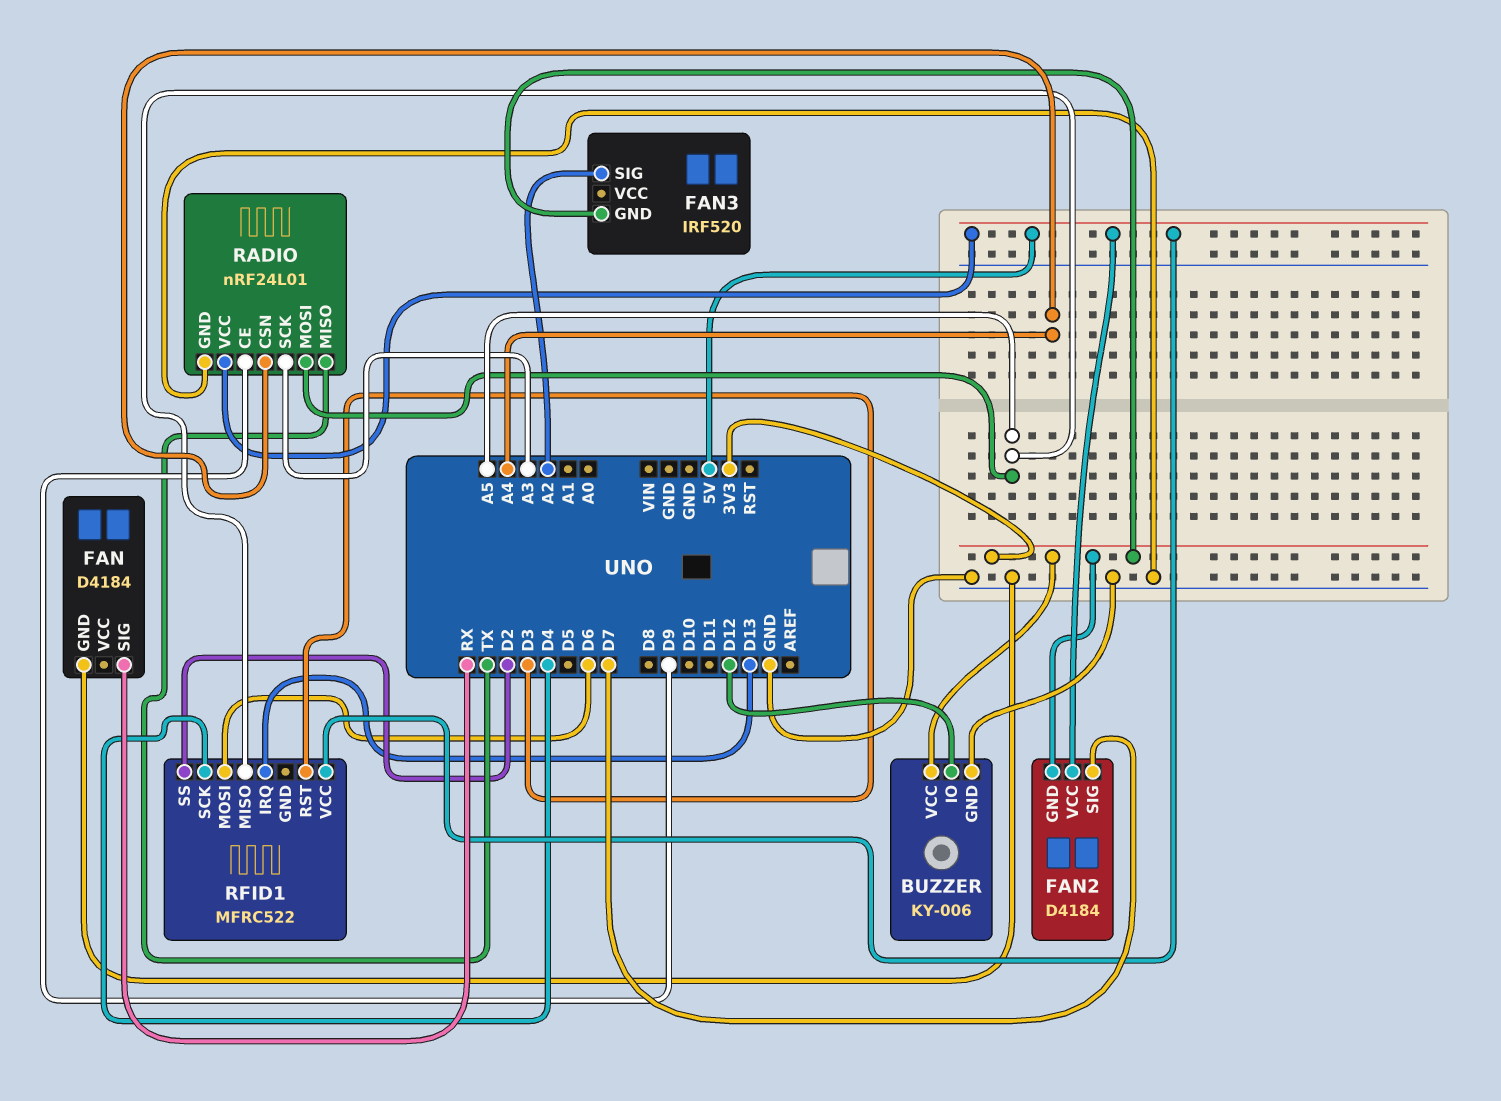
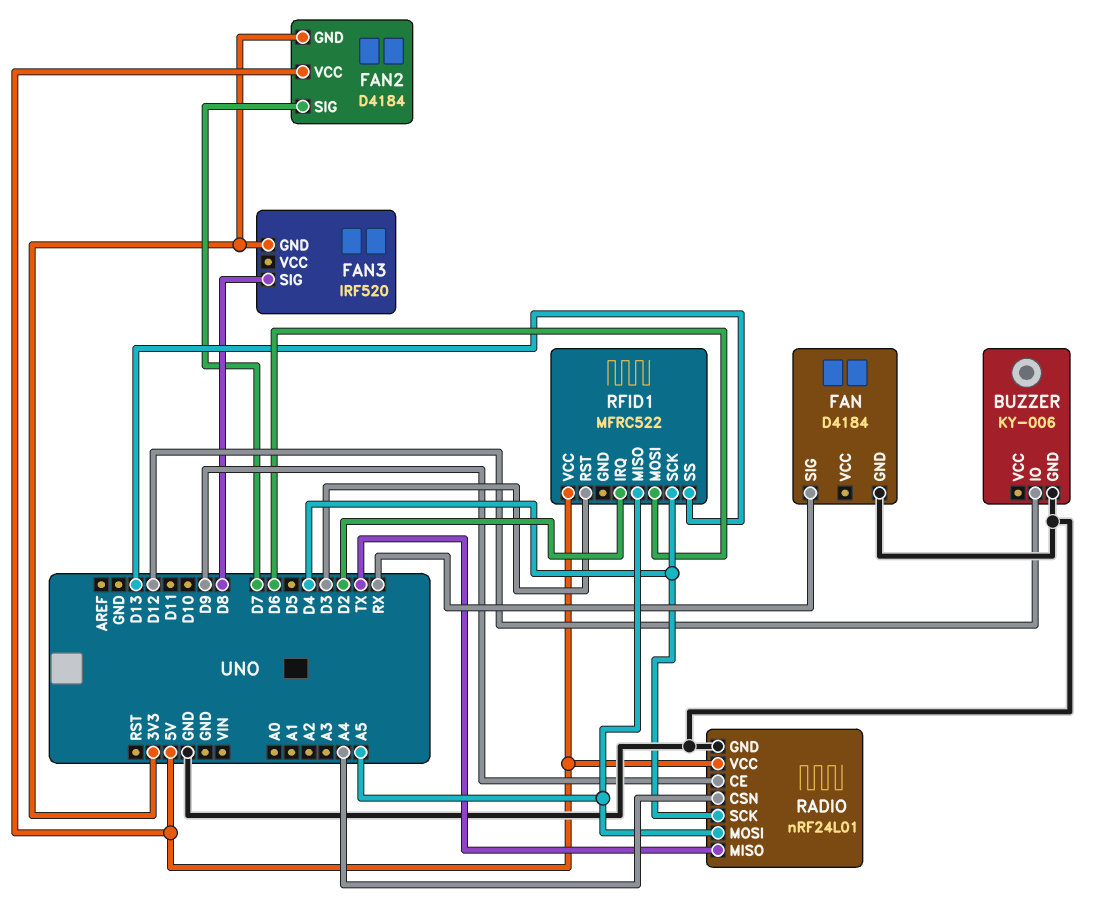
BUZZER pin VCC: 3V3 -> none
FAN3 pin SIG: A2 -> D8
RADIO pin SCK: A3 -> D4
RFID1 pin IRQ: D13 -> D2
RFID1 pin SS: D2 -> D13

